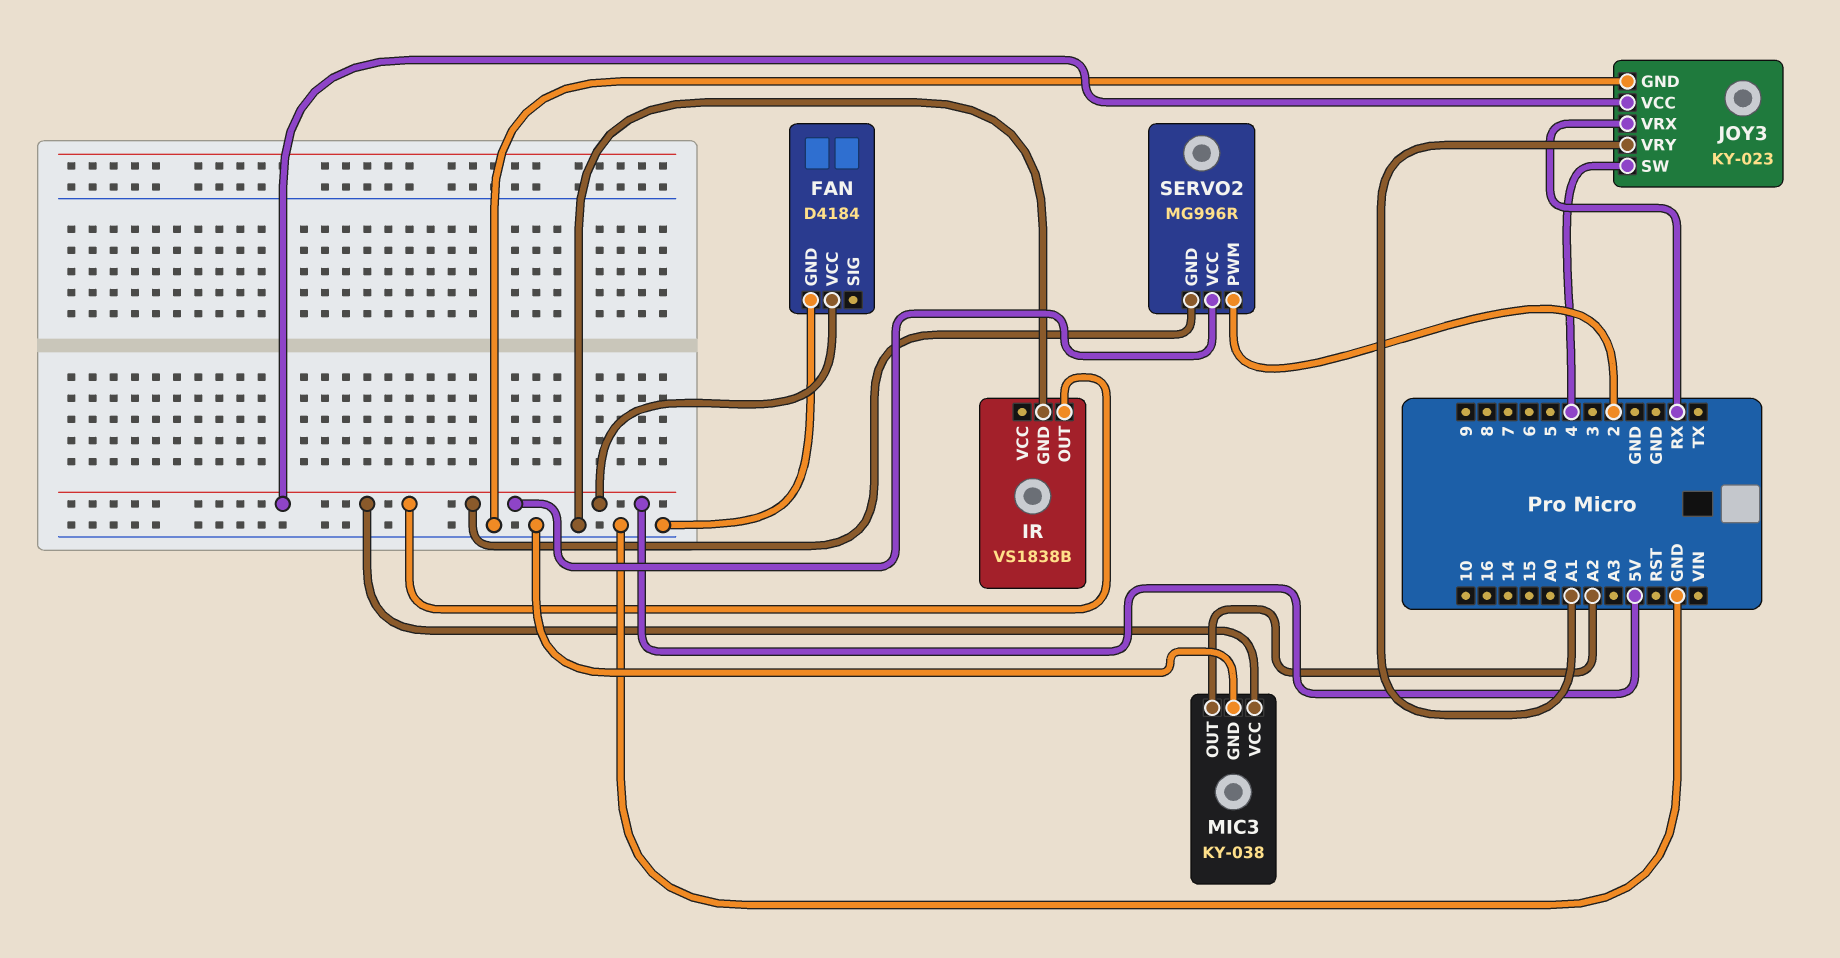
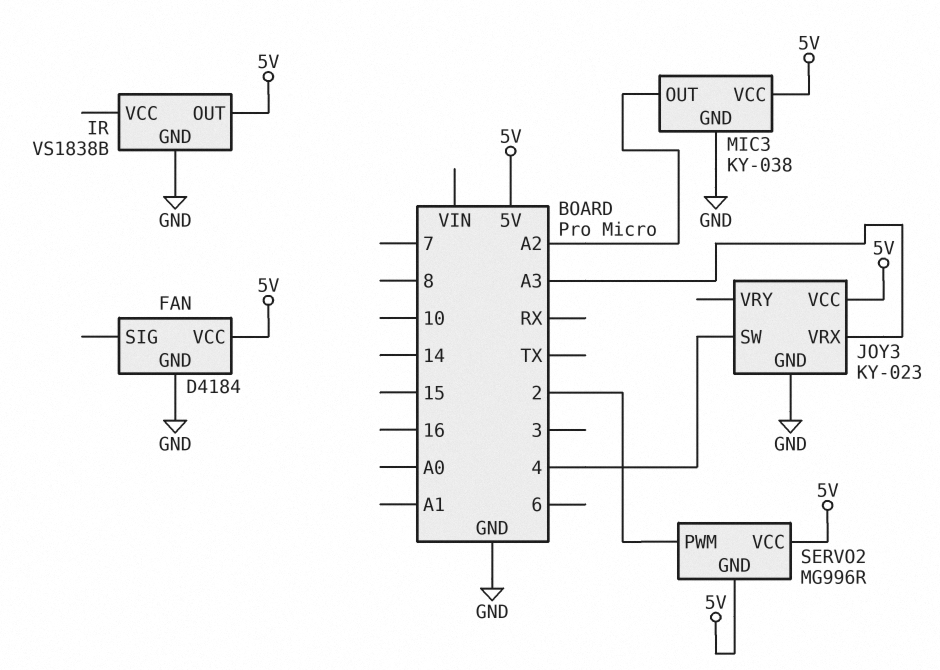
JOY3 pin VRX: RX -> A3
JOY3 pin VRY: A1 -> none

